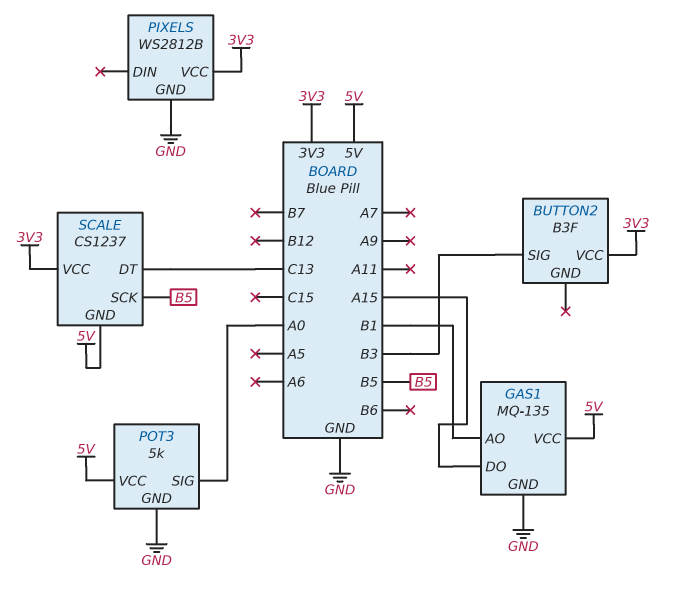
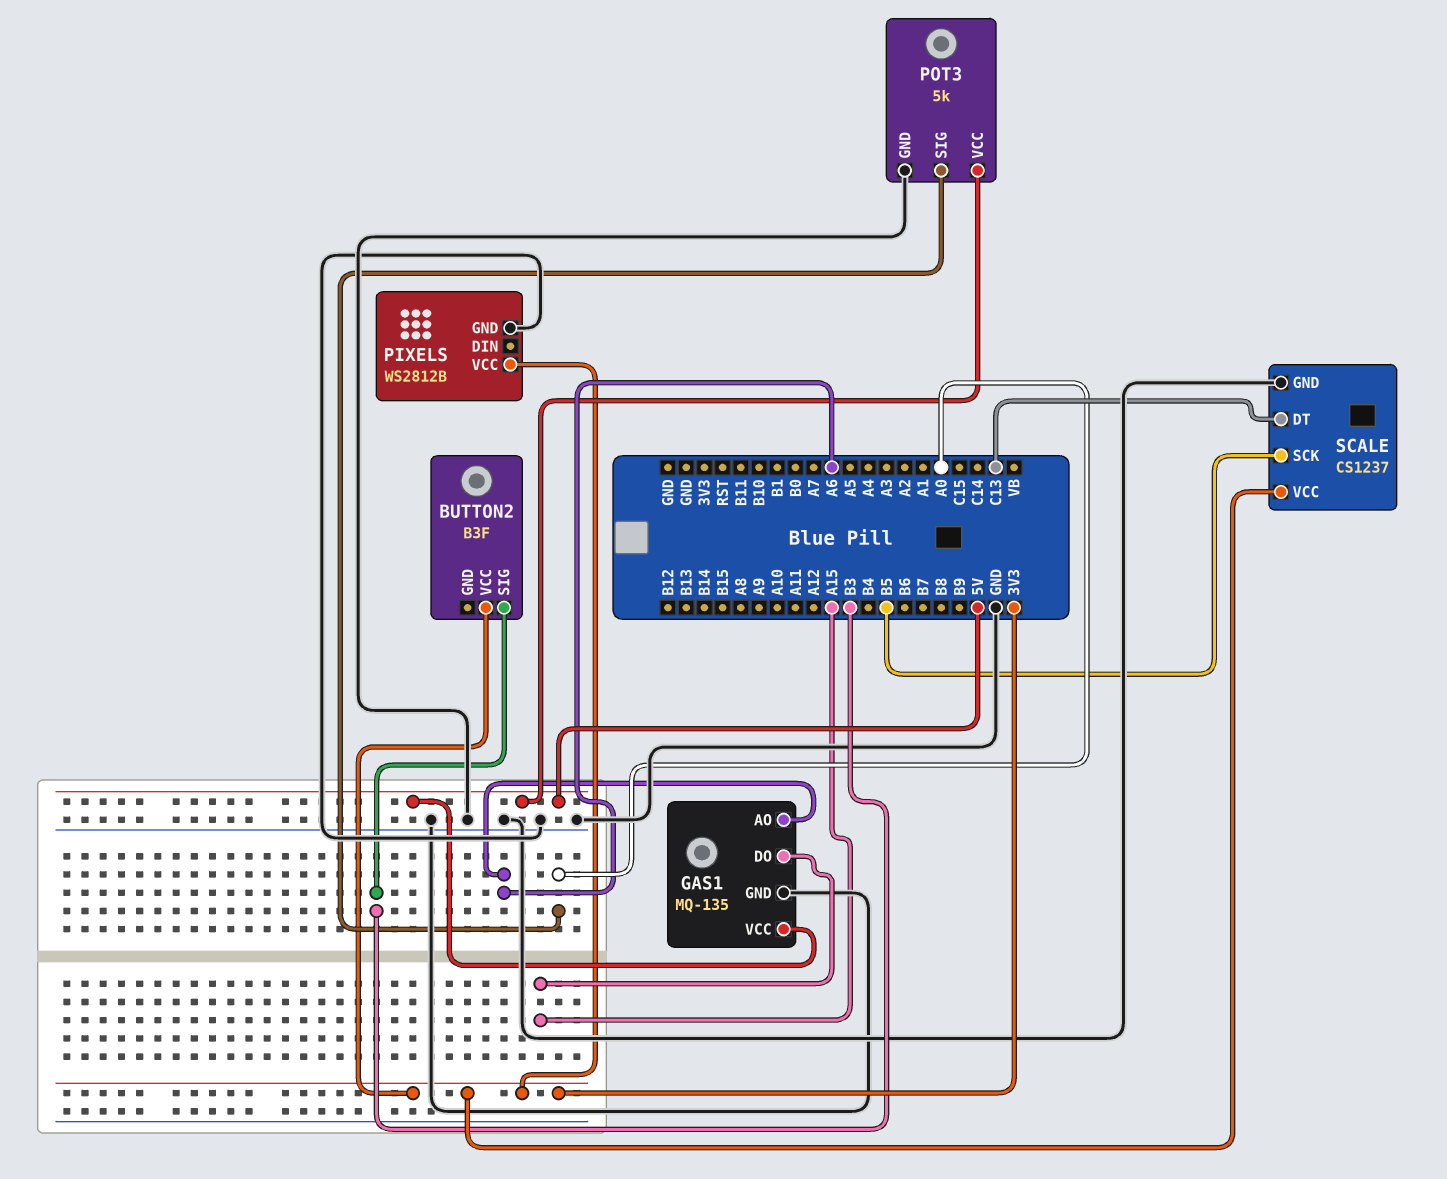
GAS1 pin AO: B1 -> A6
SCALE pin GND: 5V -> GND

